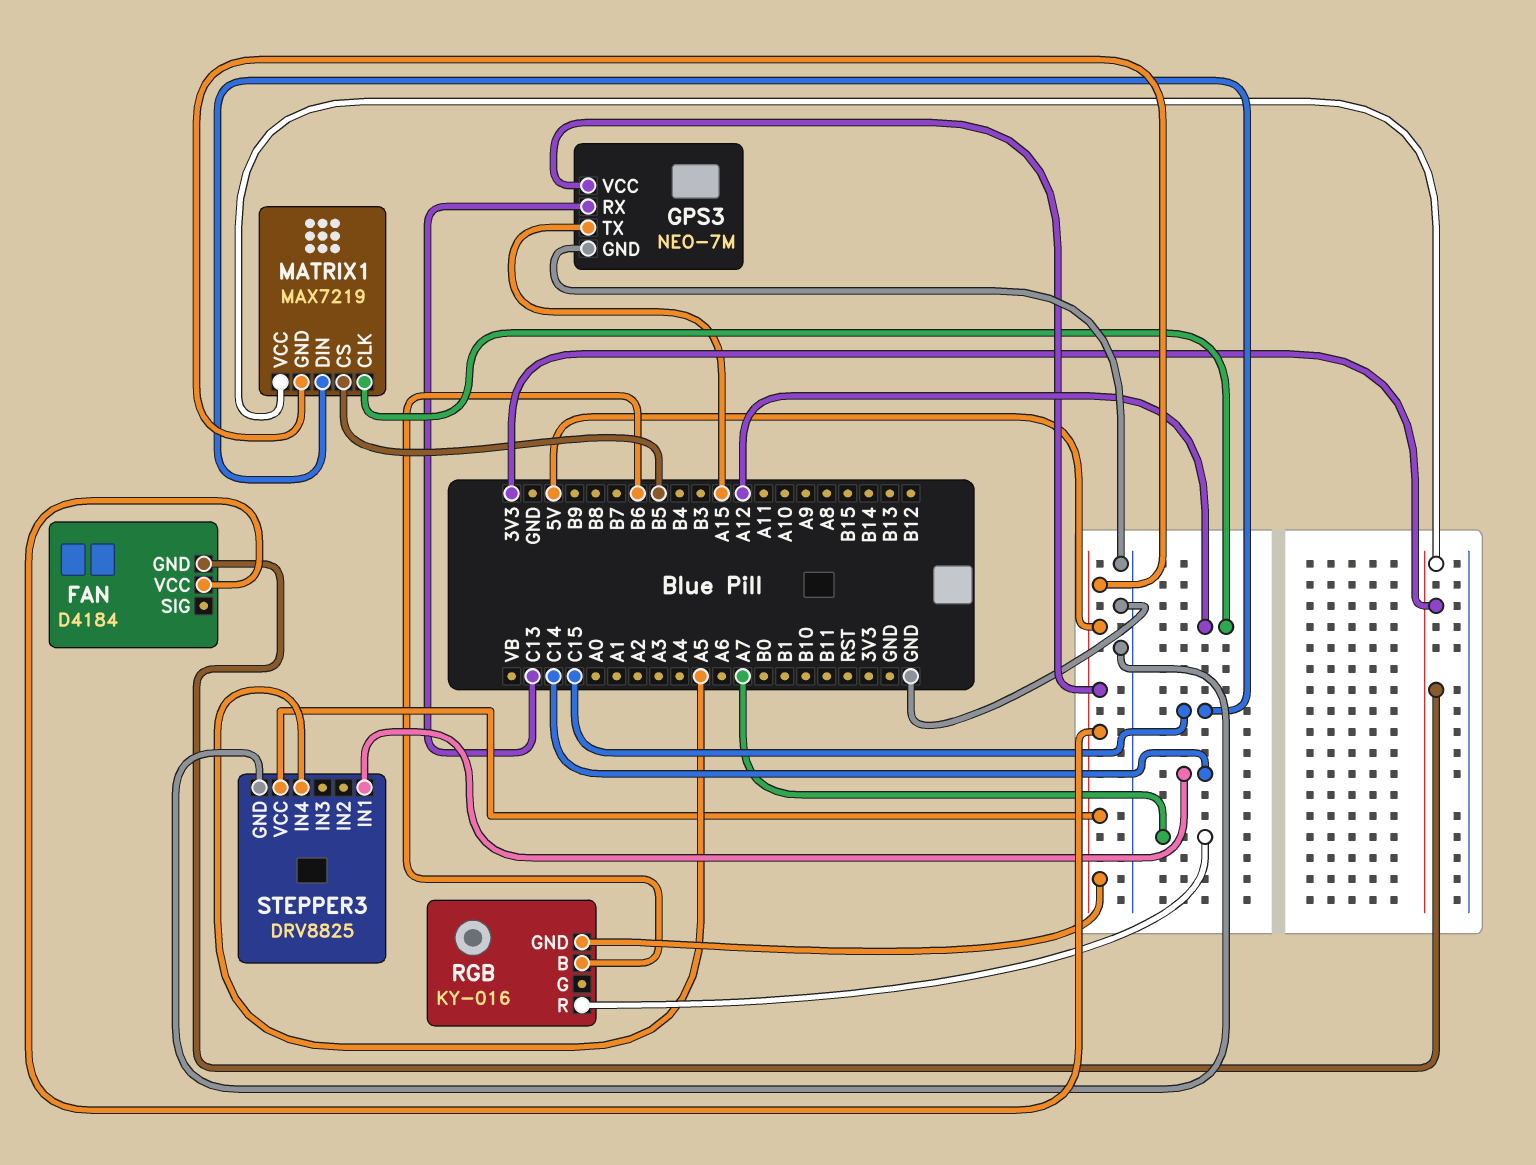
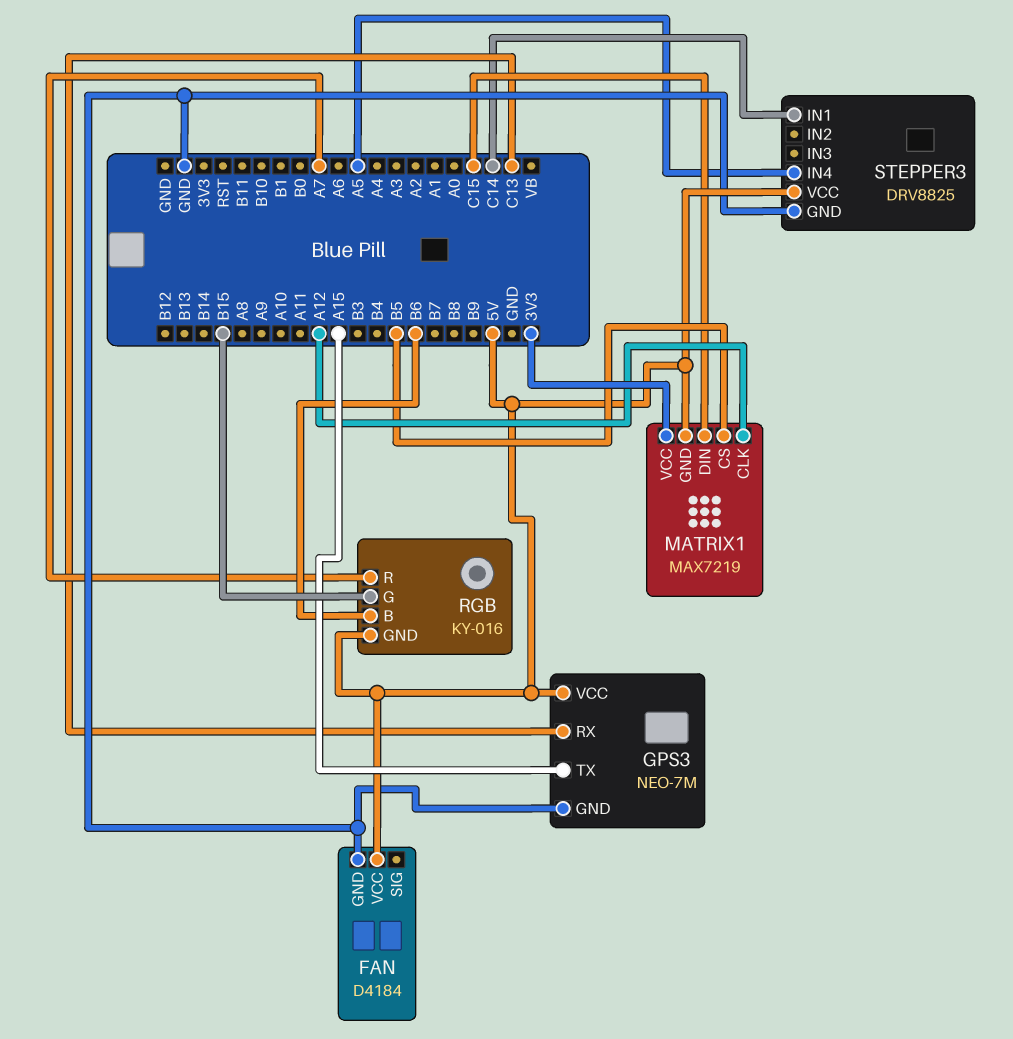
FAN pin GND: 3V3 -> GND
RGB pin G: none -> B15

